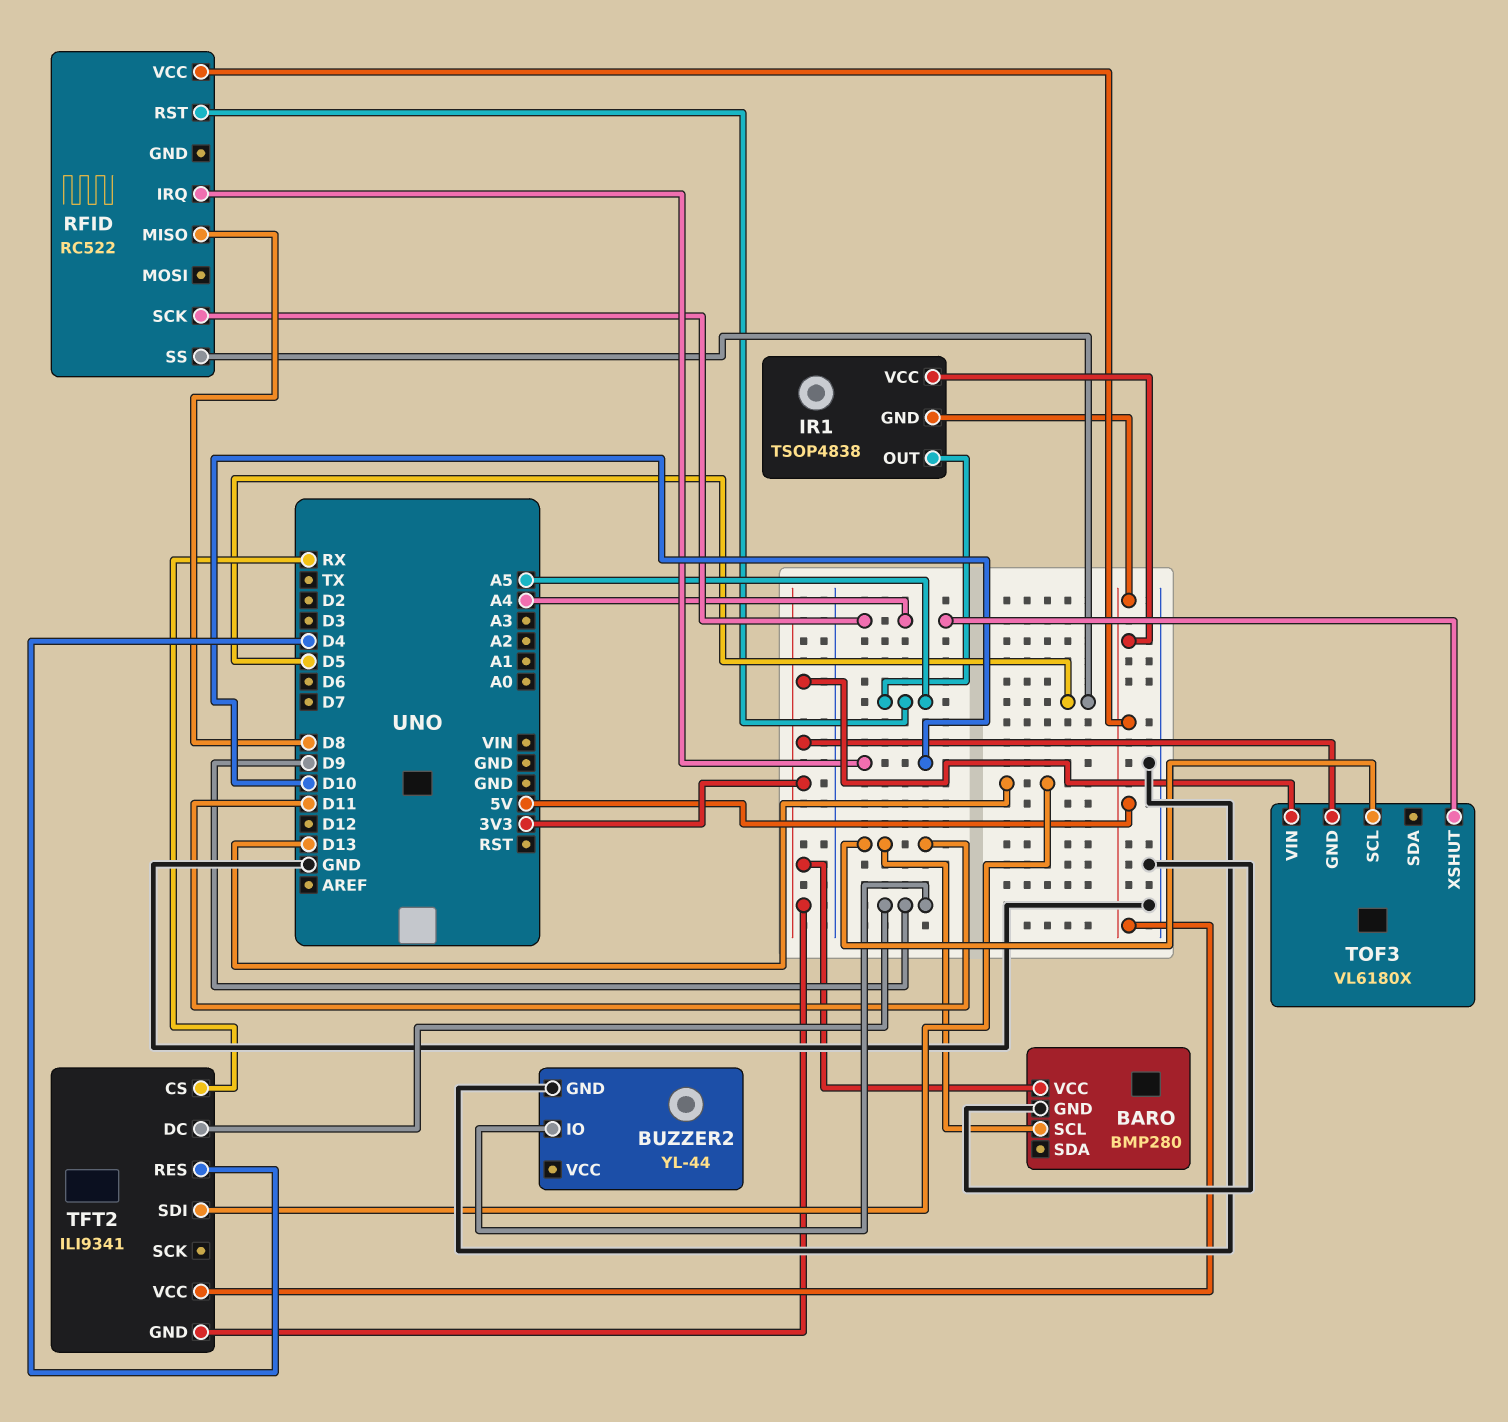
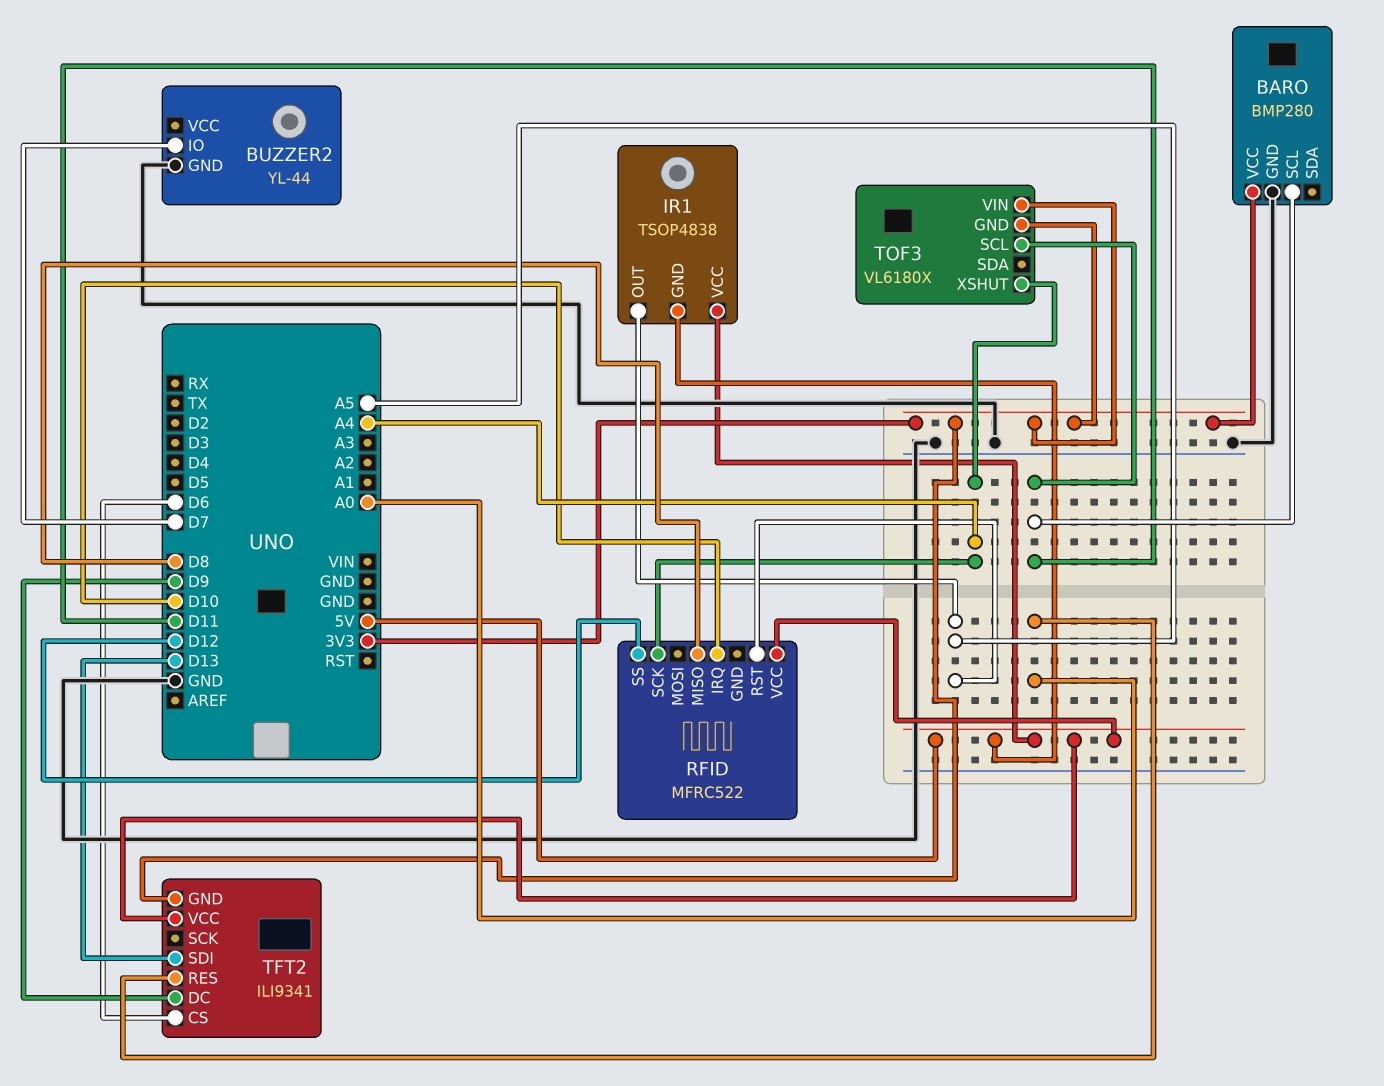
BUZZER2 pin IO: D9 -> D7
RFID: RC522 -> MFRC522
RFID pin SS: D5 -> D12
TFT2 pin CS: RX -> D6
TFT2 pin RES: D4 -> A0

